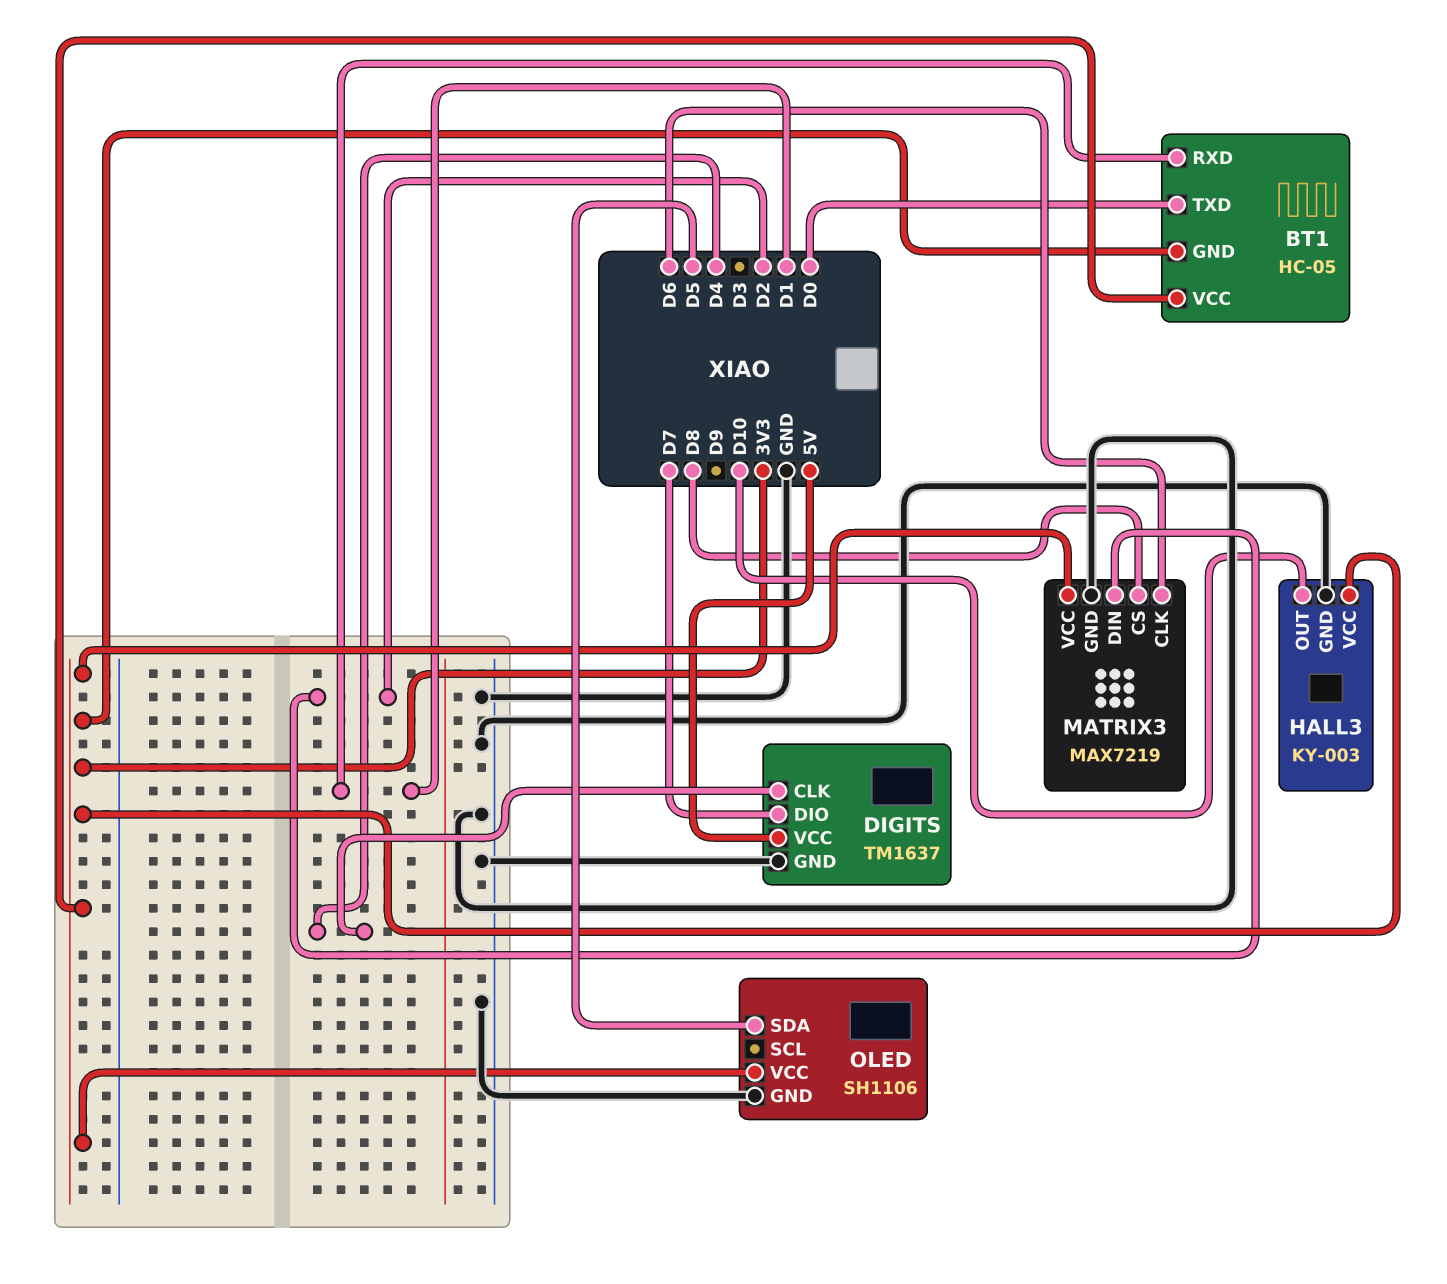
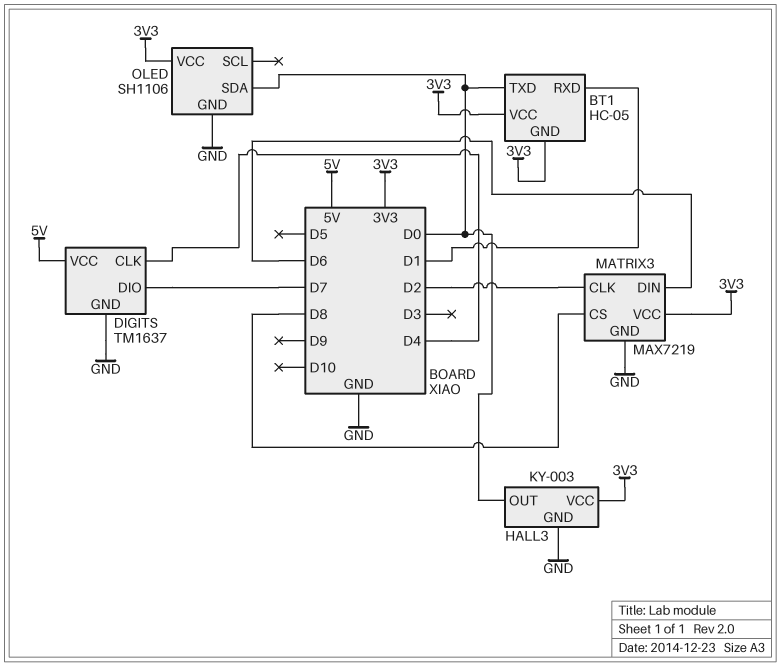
HALL3 pin OUT: D10 -> D0
MATRIX3 pin CLK: D6 -> D2
MATRIX3 pin DIN: D2 -> D6
OLED pin SDA: D5 -> D0

